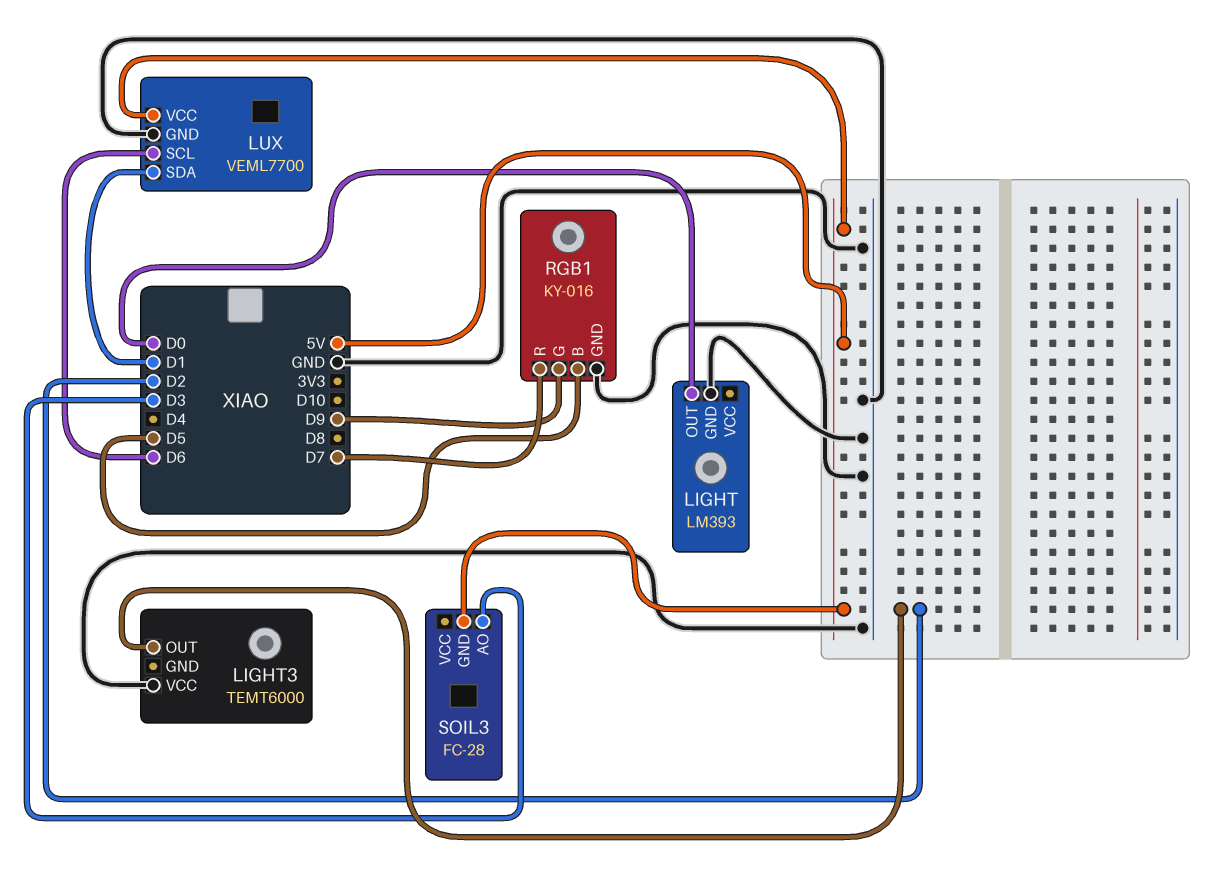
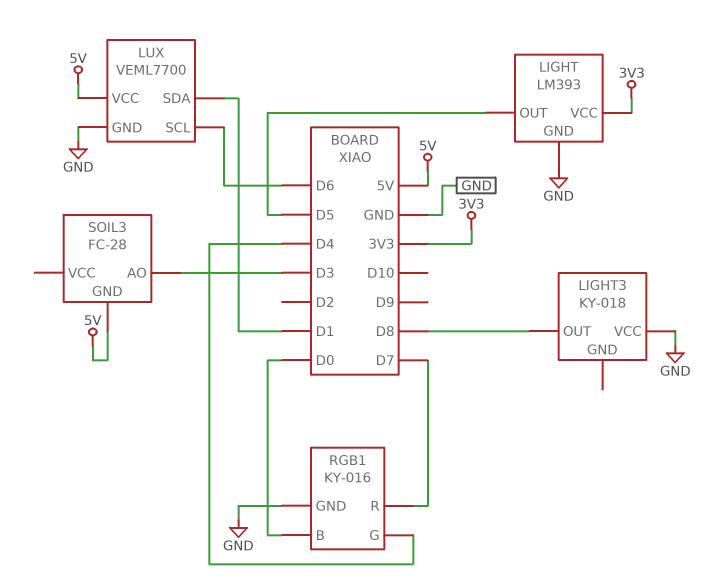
LIGHT pin OUT: D0 -> D5
LIGHT pin VCC: none -> 3V3
LIGHT3: TEMT6000 -> KY-018
LIGHT3 pin OUT: D2 -> D8
RGB1 pin B: D5 -> D0
RGB1 pin G: D9 -> D4

